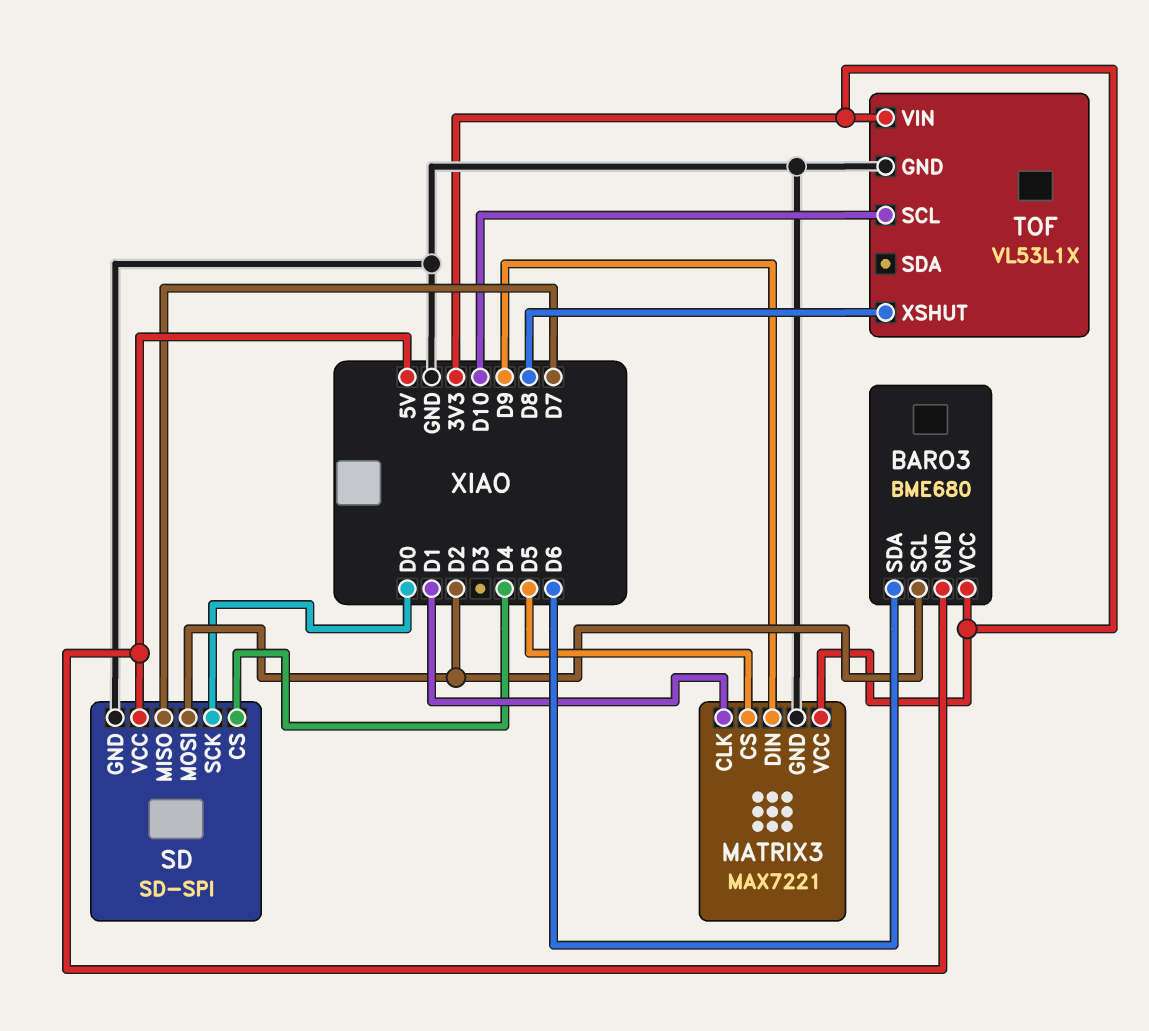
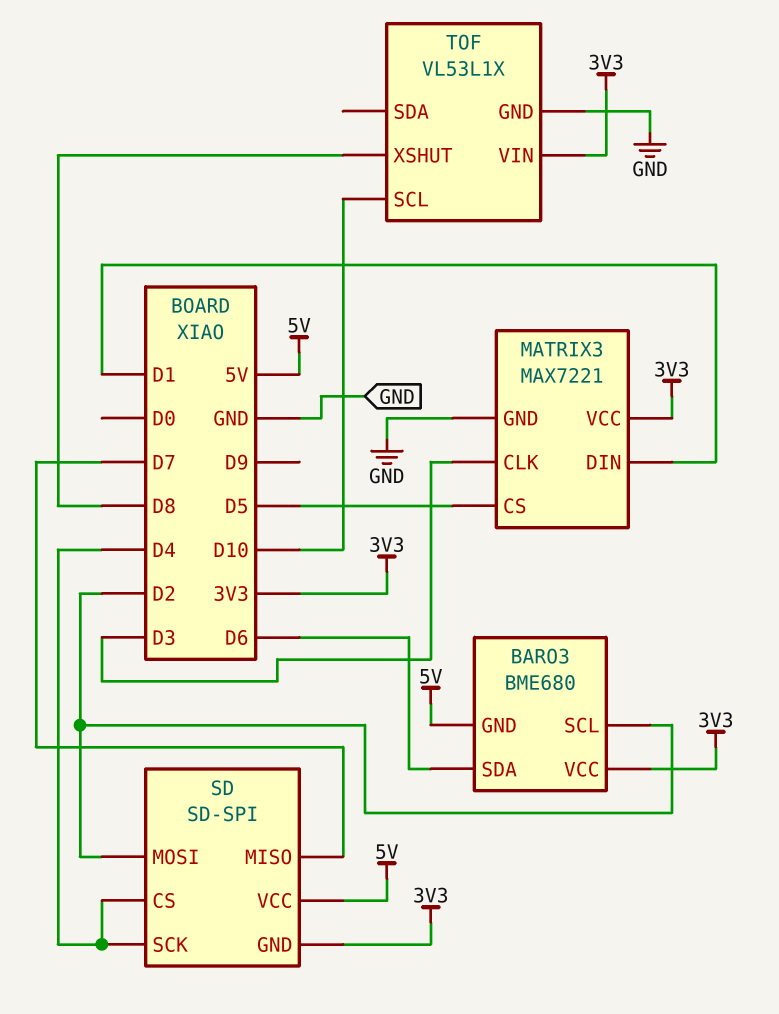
MATRIX3 pin CLK: D1 -> D3
MATRIX3 pin DIN: D9 -> D1
SD pin GND: GND -> 3V3
SD pin SCK: D0 -> D4

